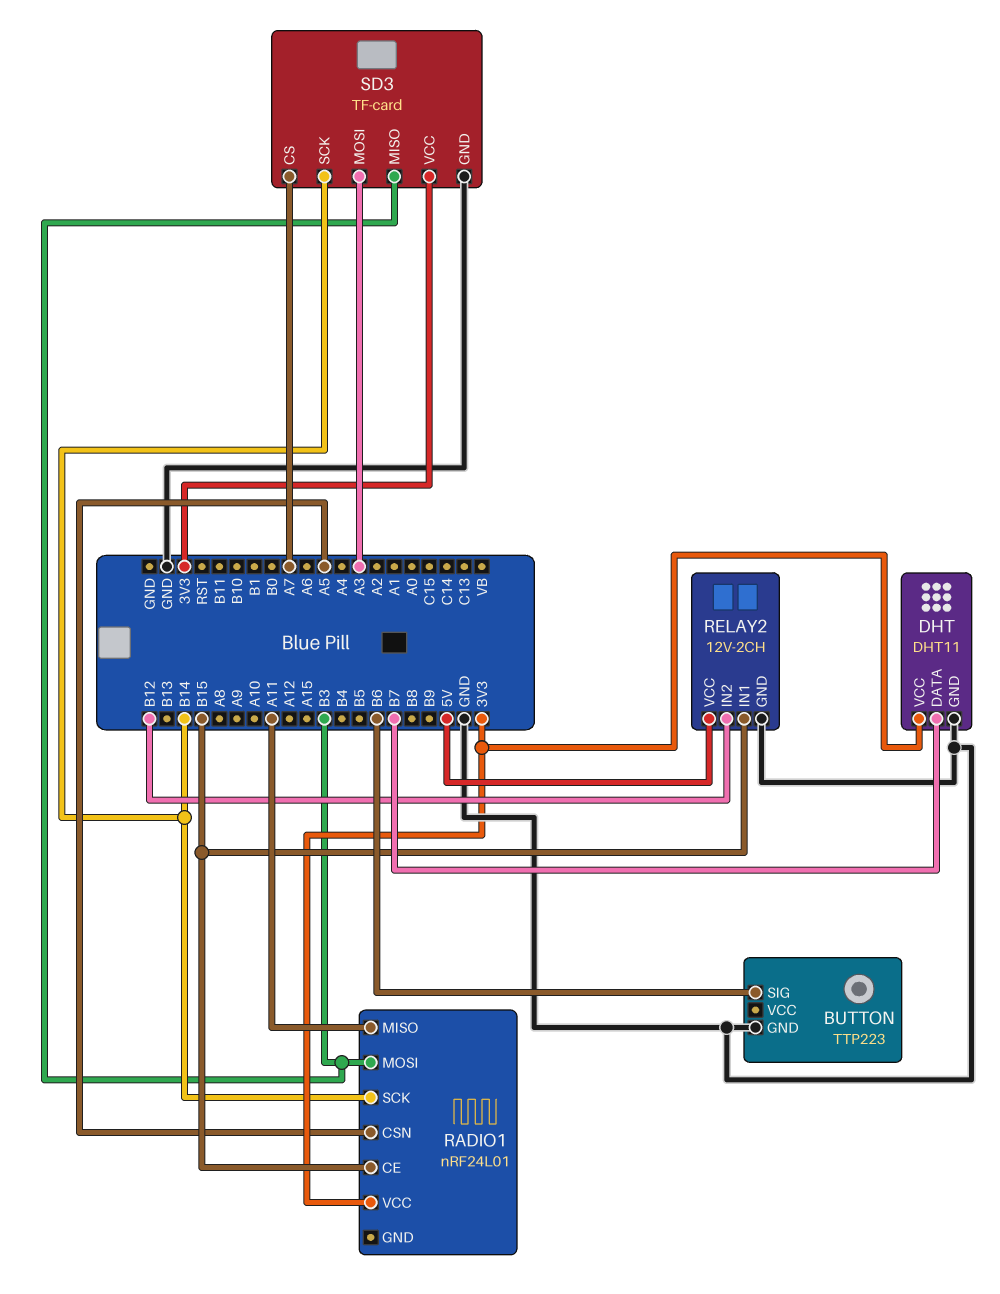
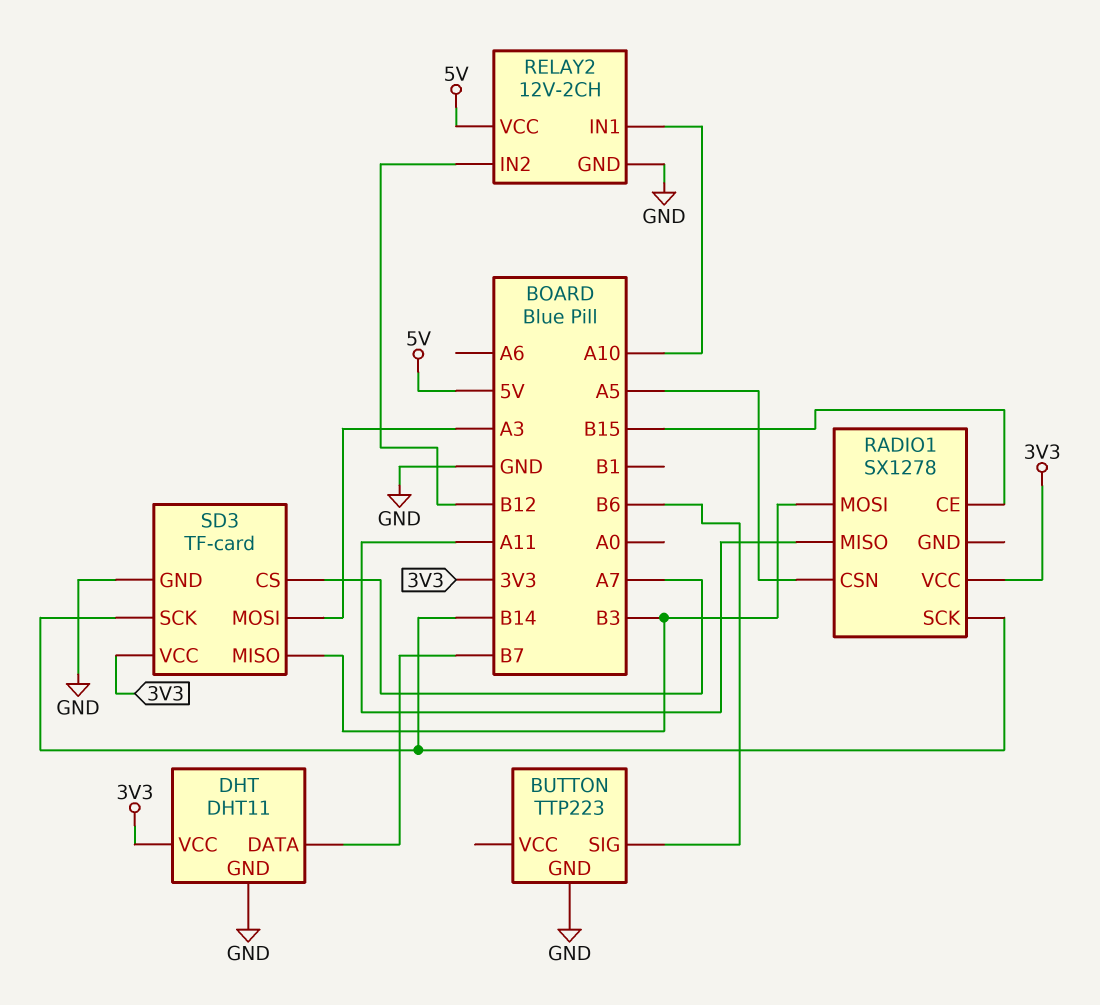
RADIO1: nRF24L01 -> SX1278
RELAY2 pin IN1: B15 -> A10

